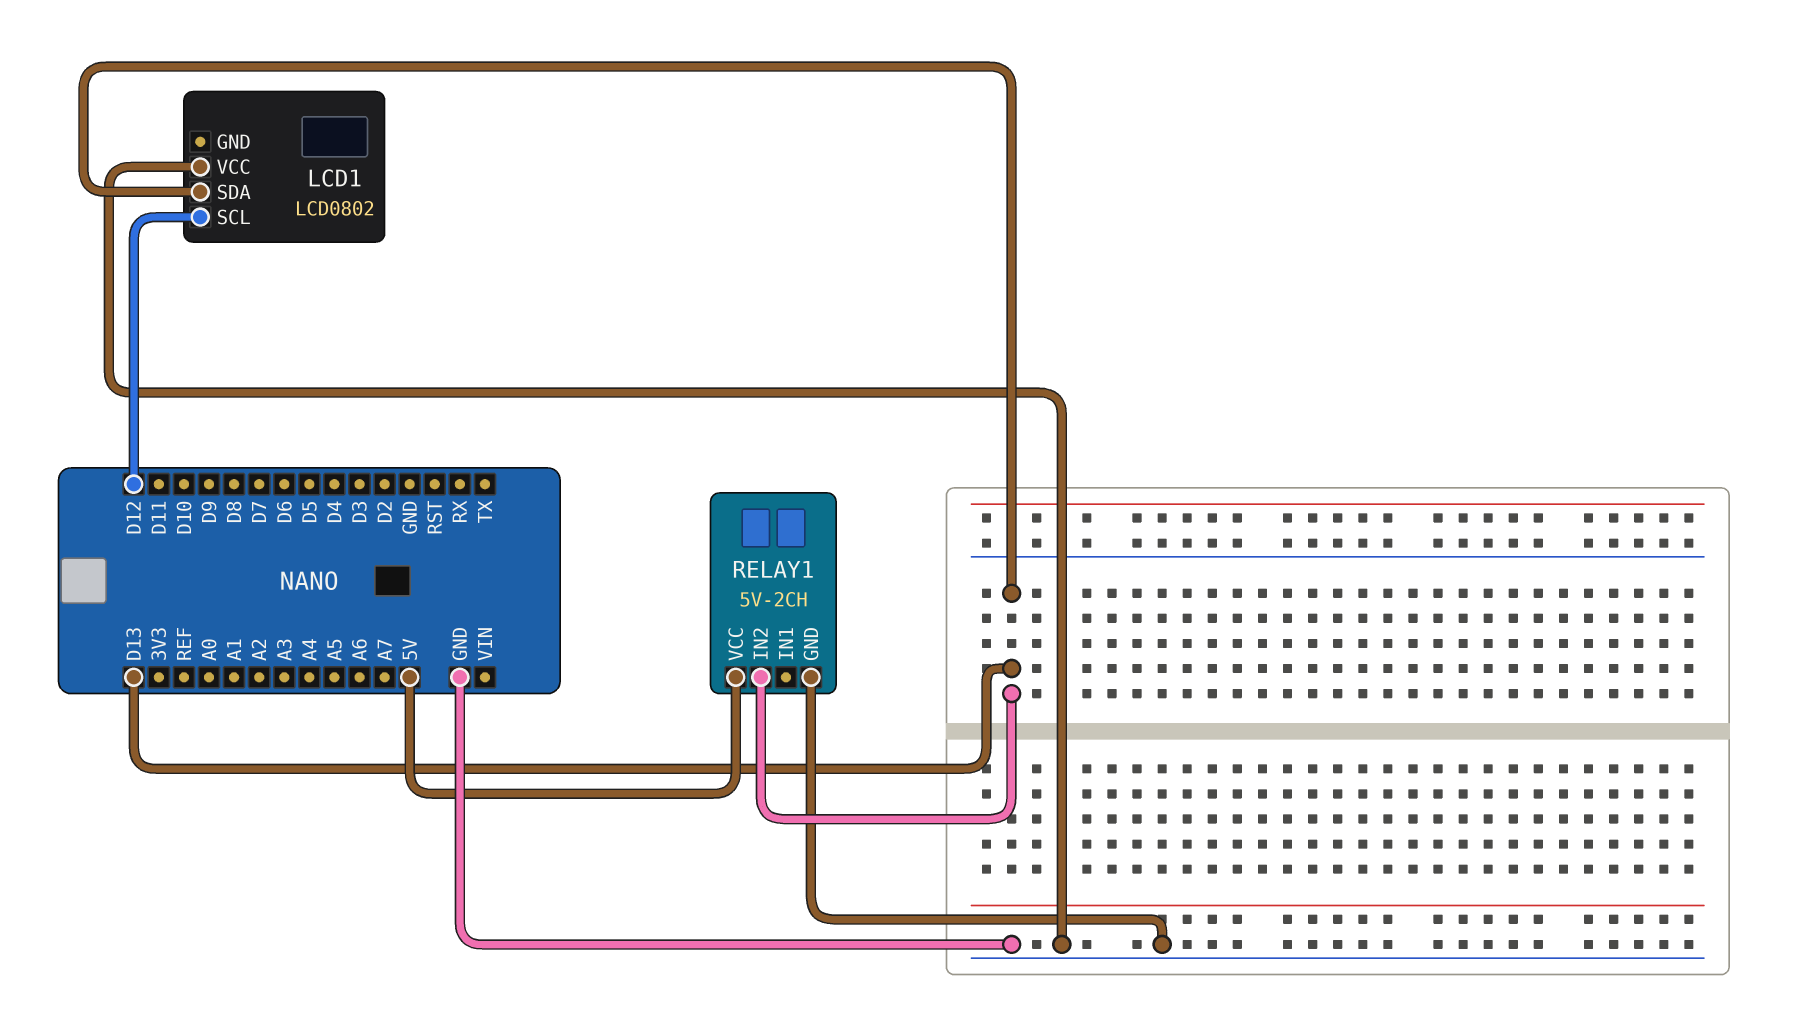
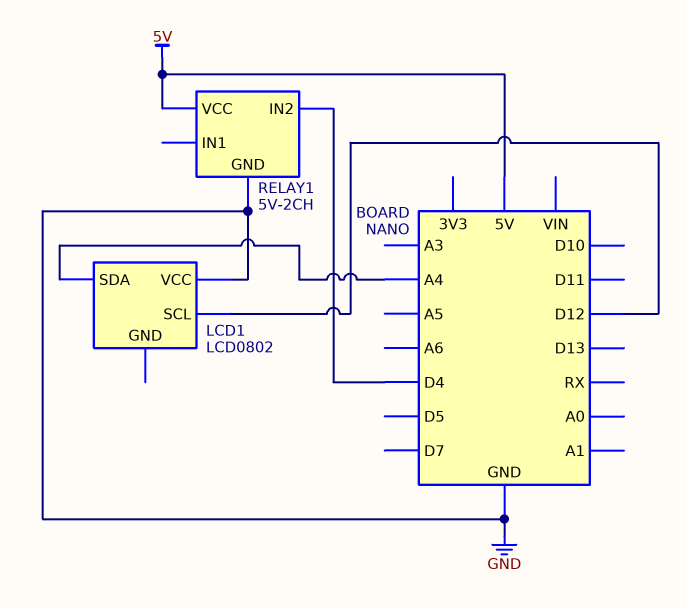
LCD1 pin SDA: D13 -> A4
RELAY1 pin IN2: D13 -> D4

